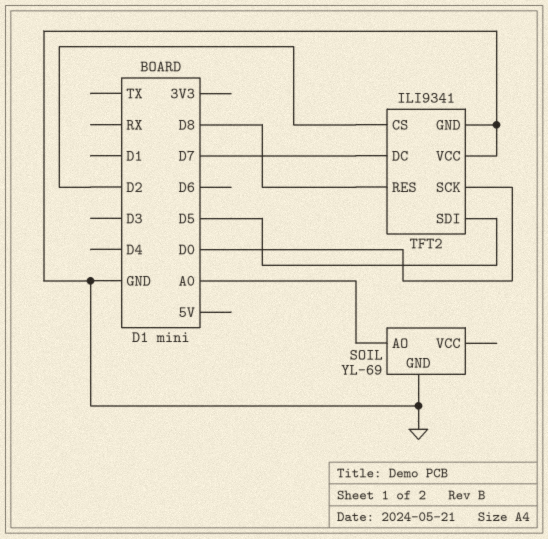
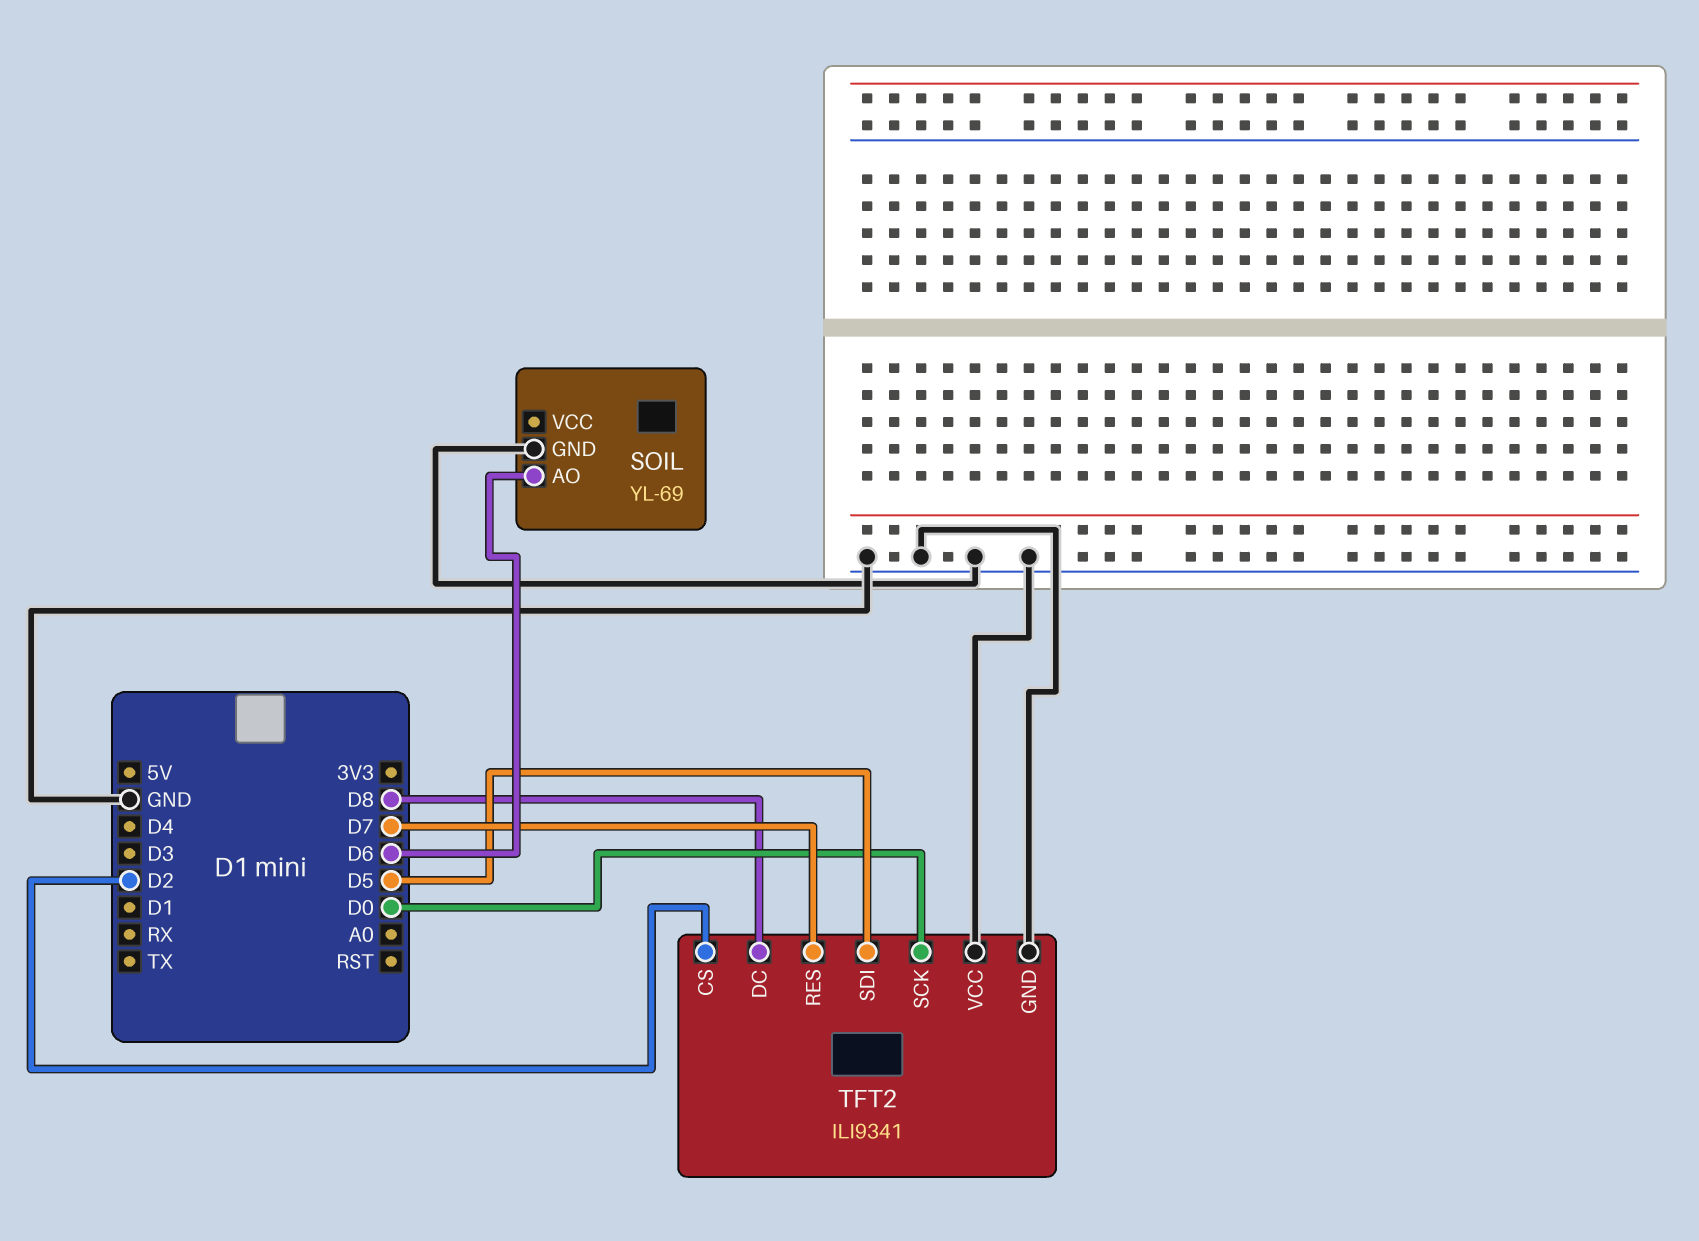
SOIL pin AO: A0 -> D6
TFT2 pin DC: D7 -> D8
TFT2 pin RES: D8 -> D7

